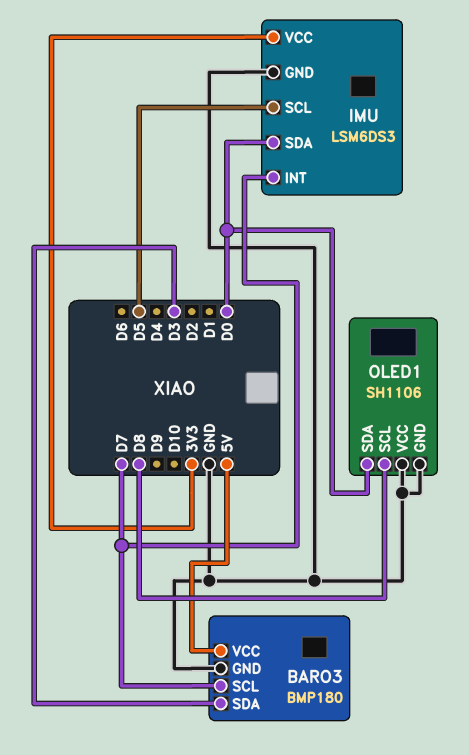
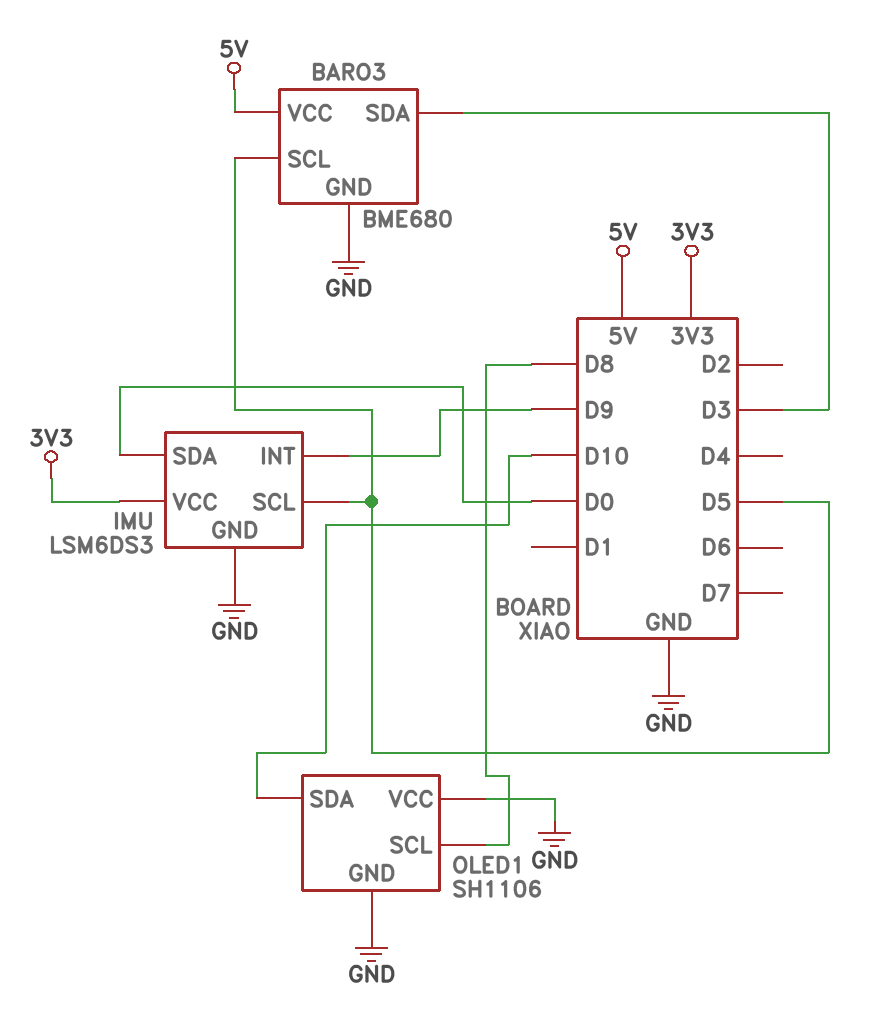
BARO3: BMP180 -> BME680
BARO3 pin SCL: D7 -> D5
IMU pin INT: D7 -> D9
OLED1 pin SDA: D0 -> D10

